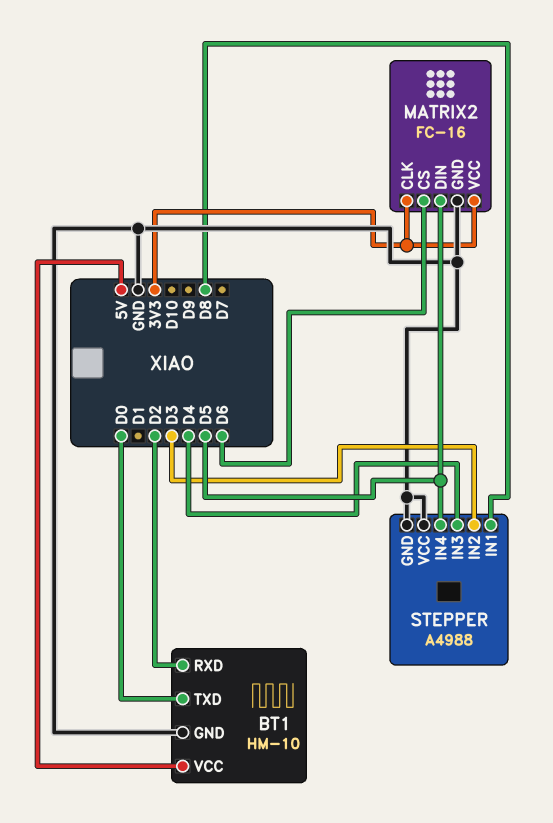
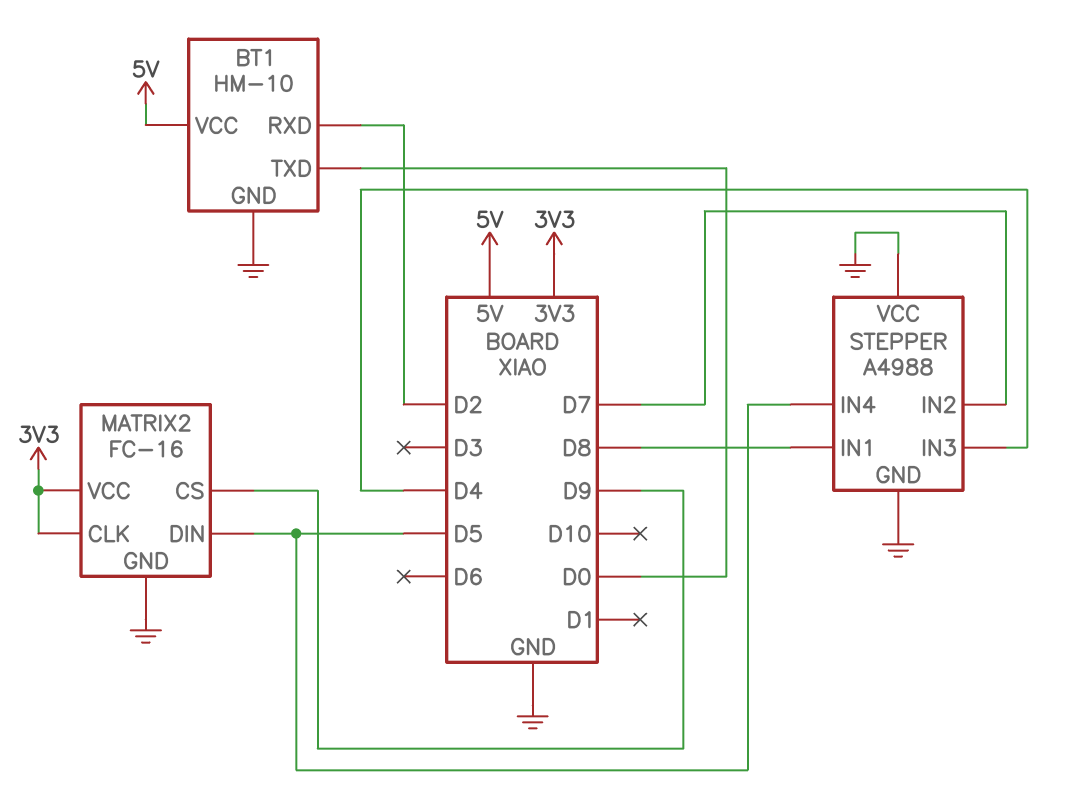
MATRIX2 pin CS: D6 -> D9
STEPPER pin IN2: D3 -> D7

